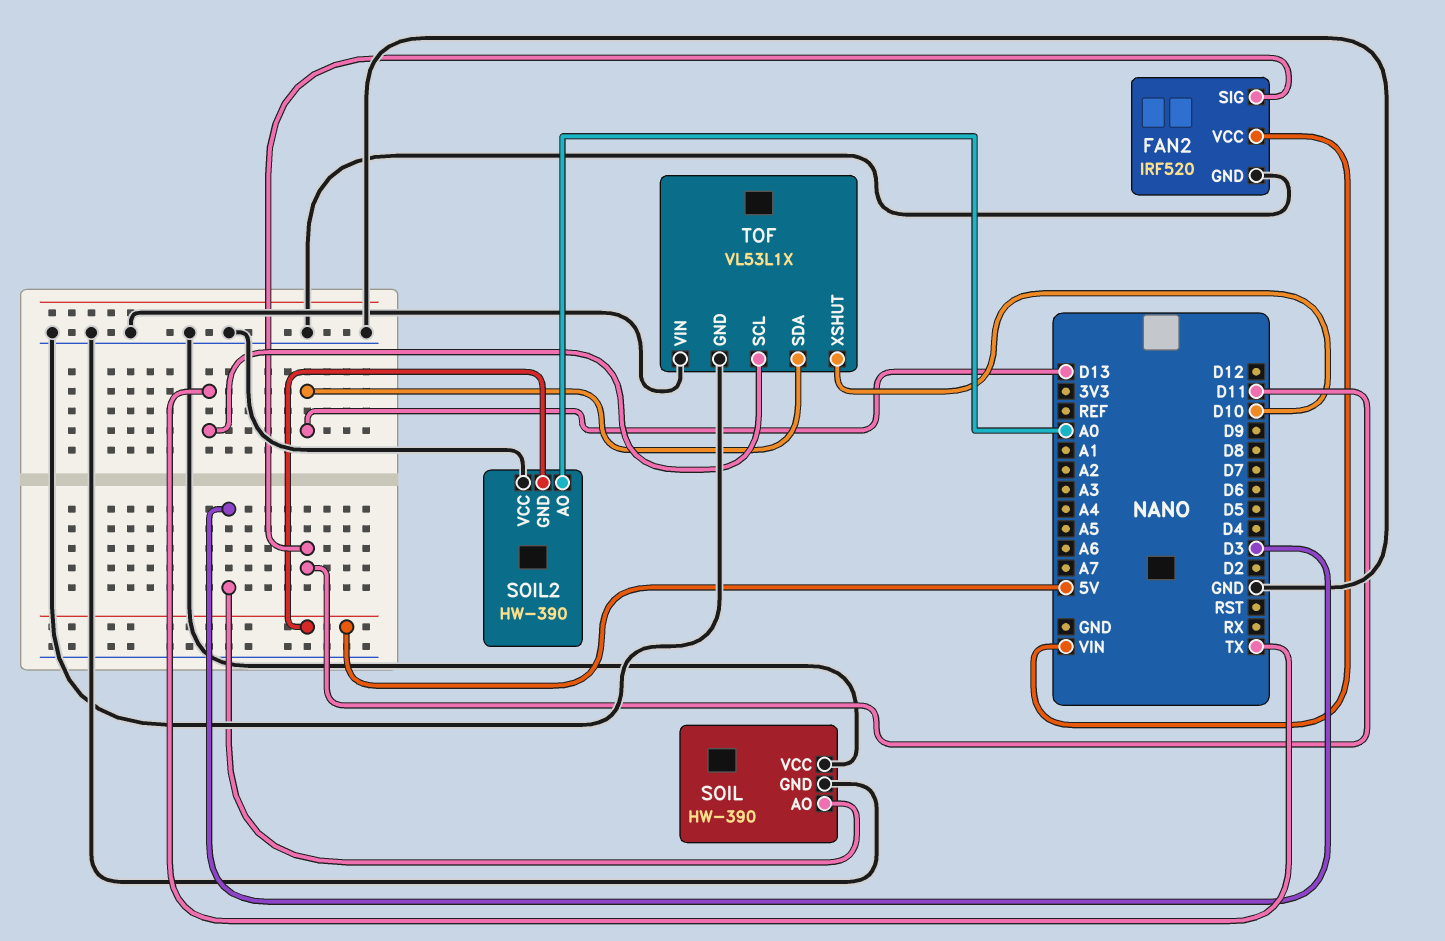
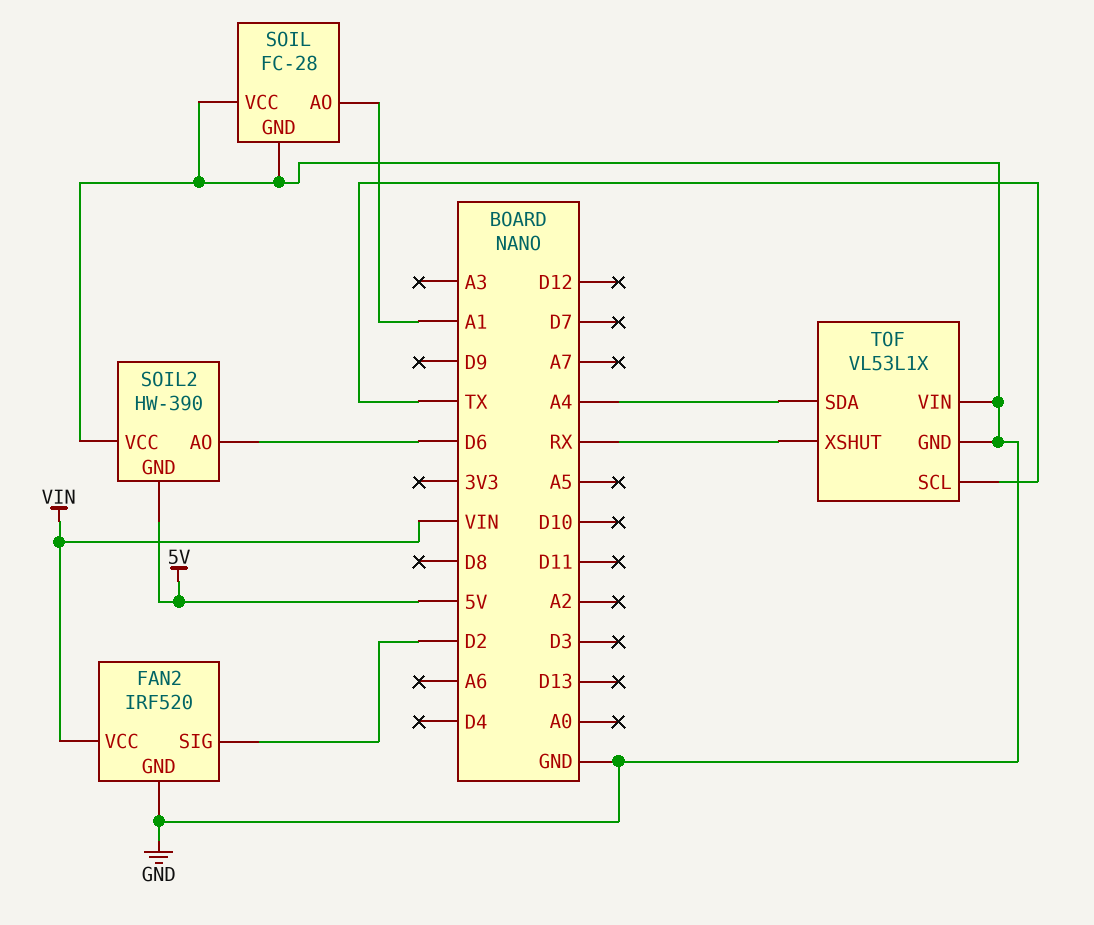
FAN2 pin SIG: D11 -> D2
SOIL: HW-390 -> FC-28
SOIL pin AO: D3 -> A1
SOIL2 pin AO: A0 -> D6
TOF pin SDA: D13 -> A4
TOF pin XSHUT: D10 -> RX

